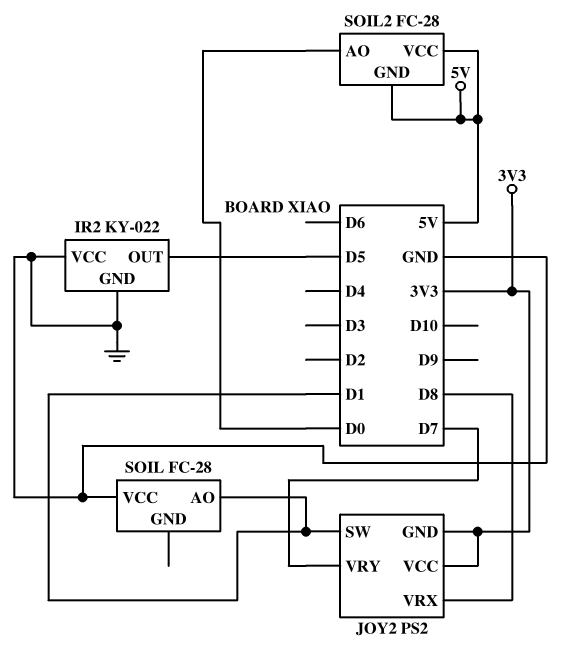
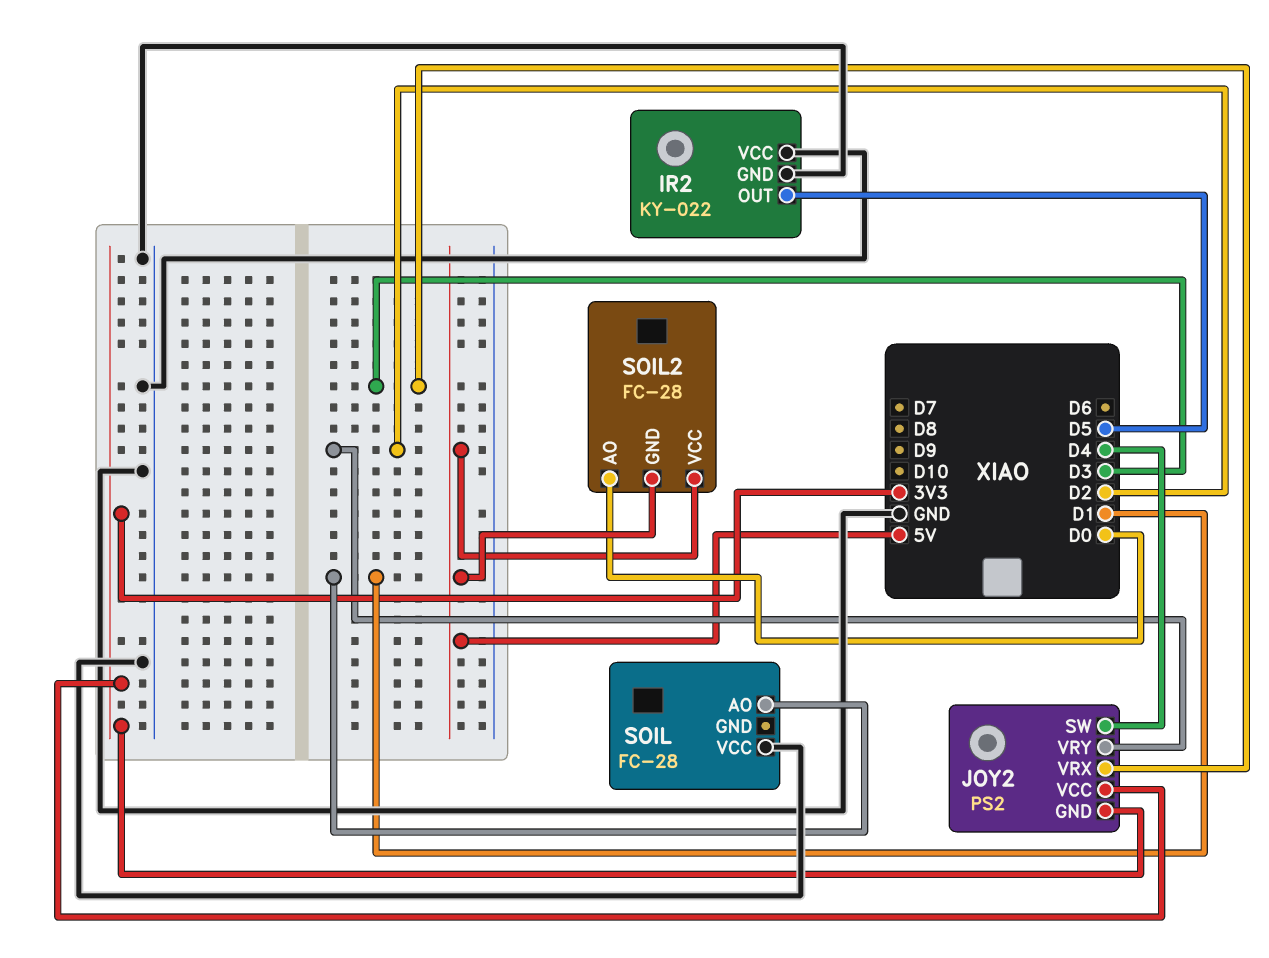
JOY2 pin SW: D1 -> D4
JOY2 pin VRX: D8 -> D3
JOY2 pin VRY: D7 -> D2

